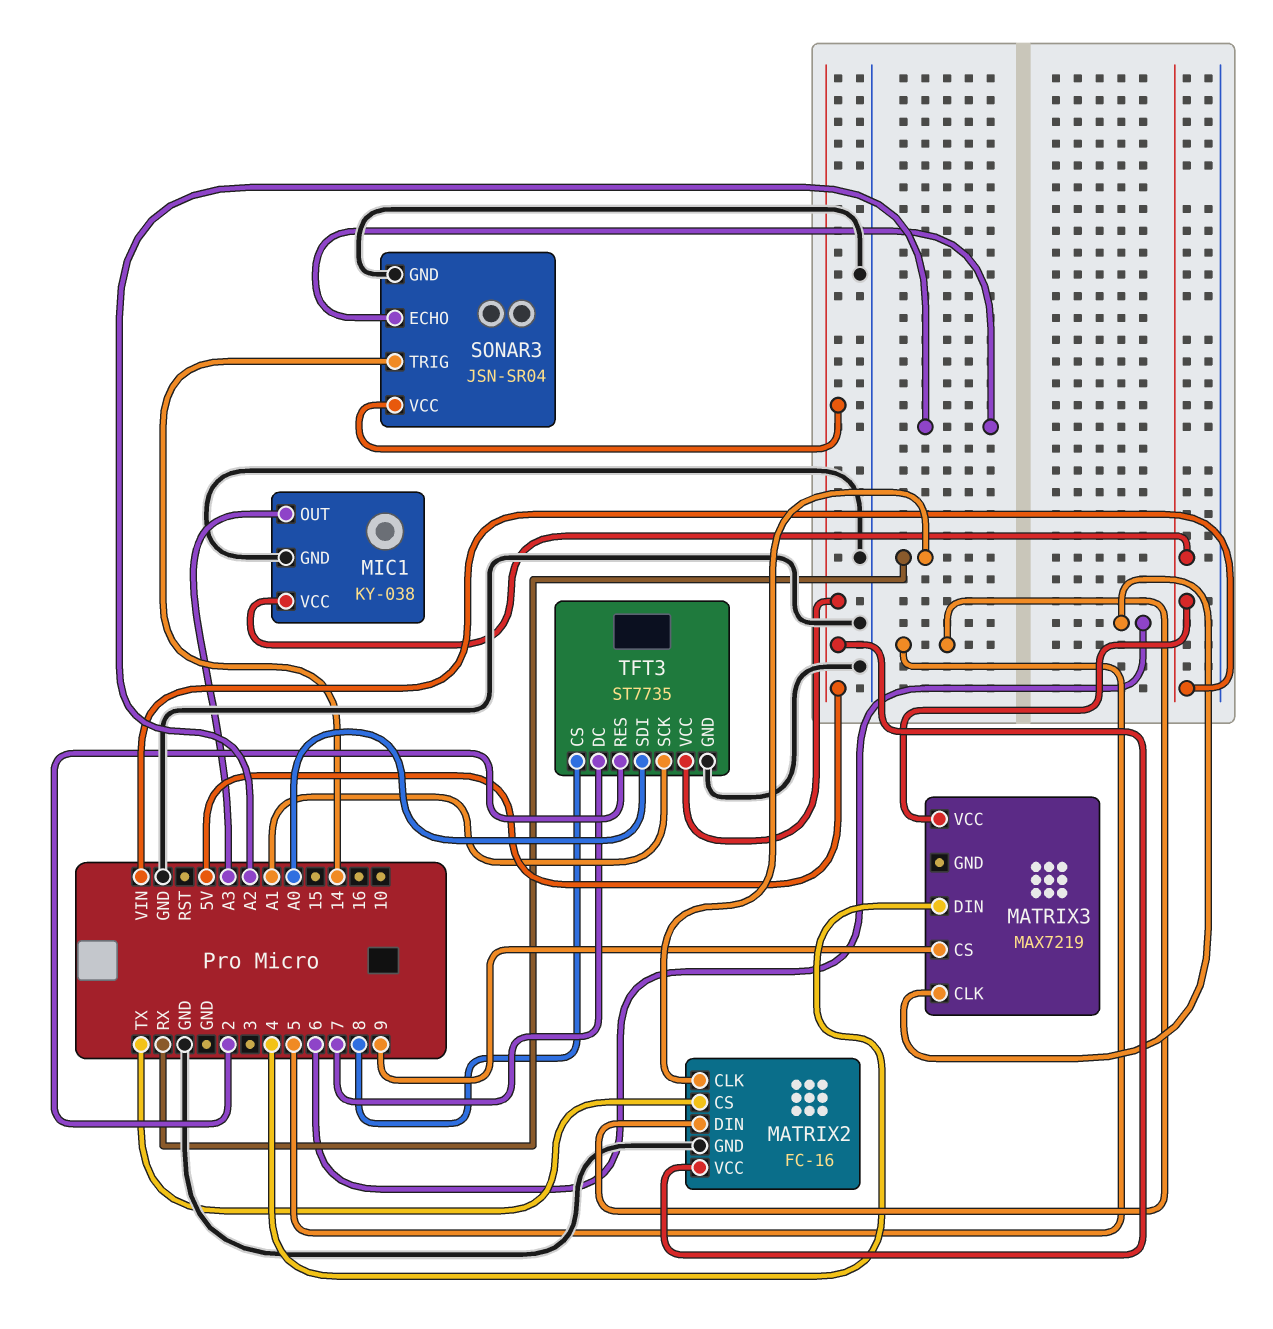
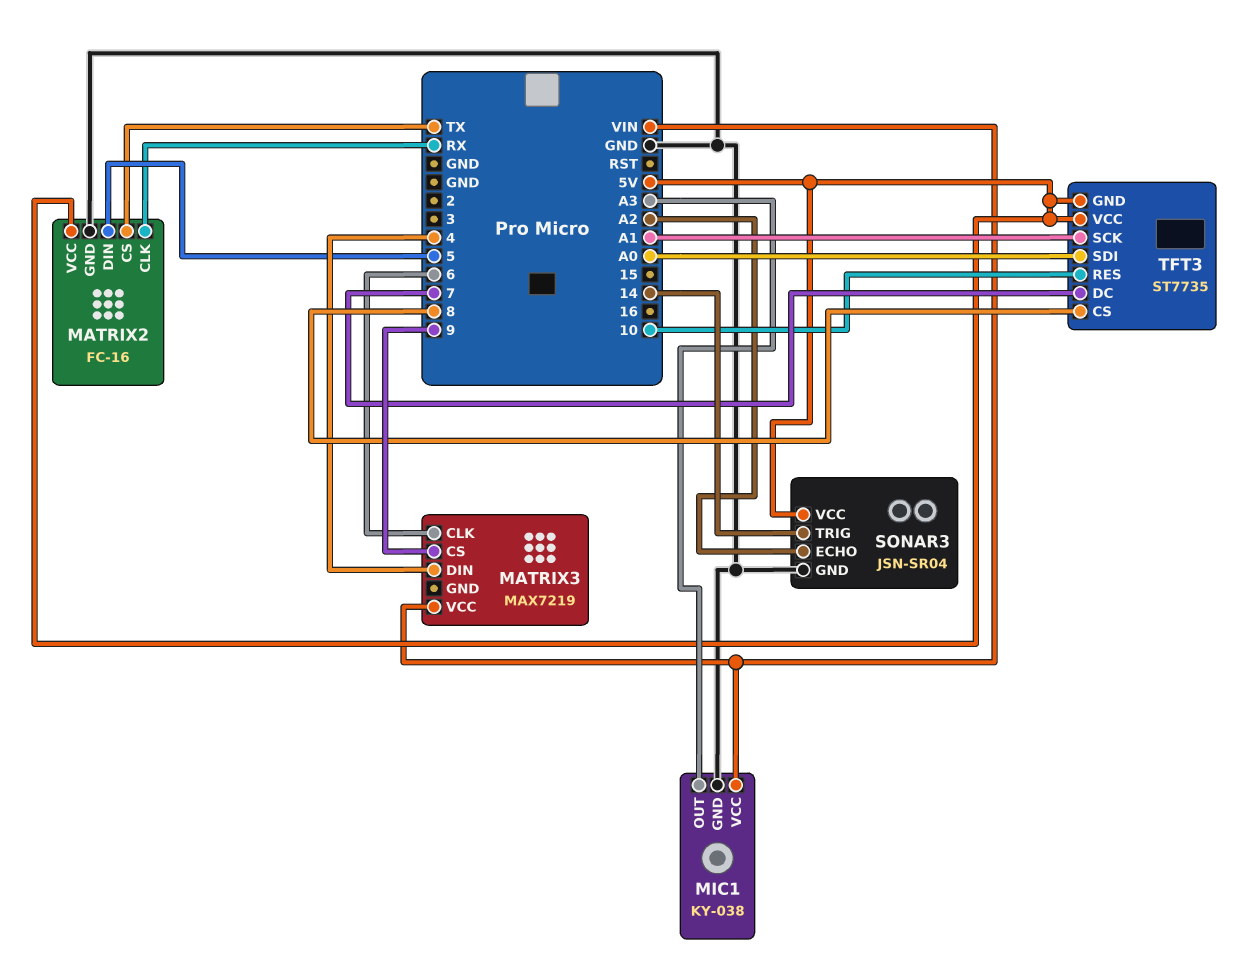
TFT3 pin GND: GND -> 5V
TFT3 pin RES: 2 -> 10

